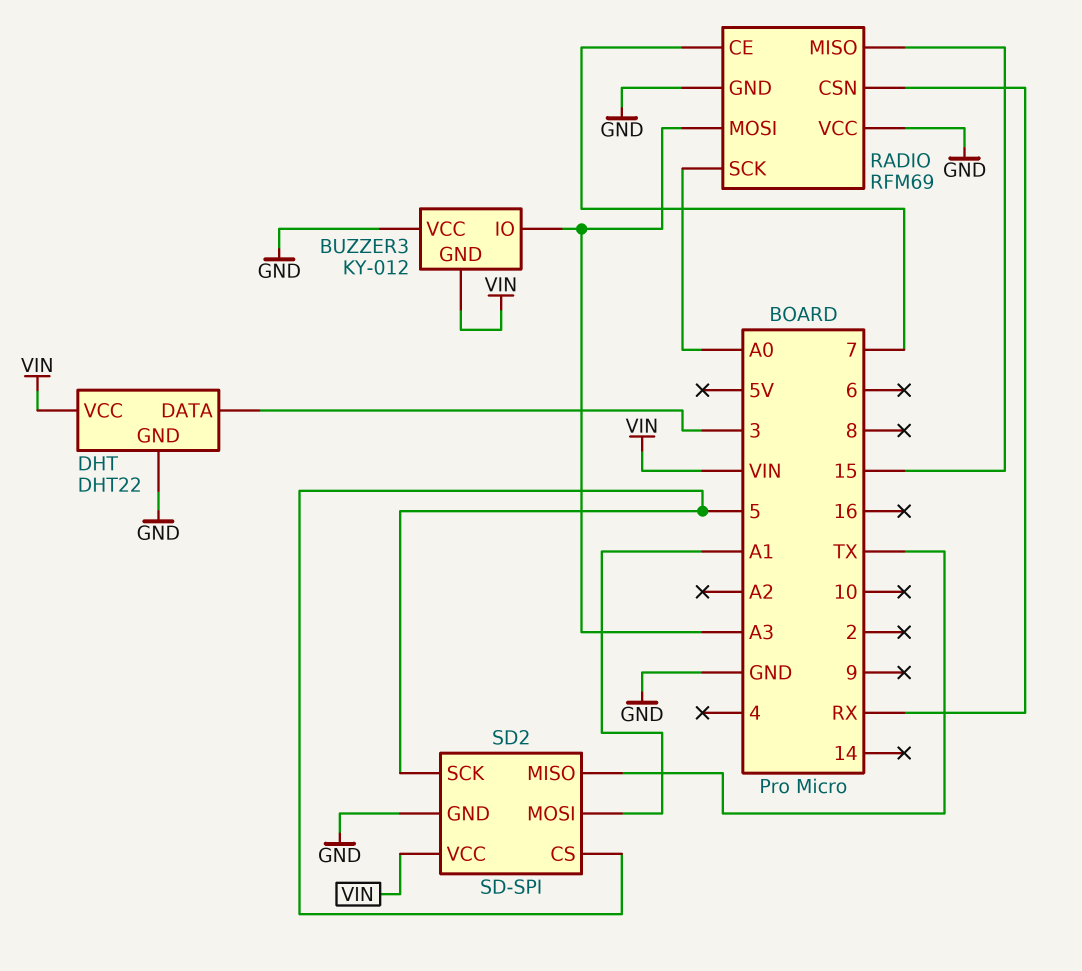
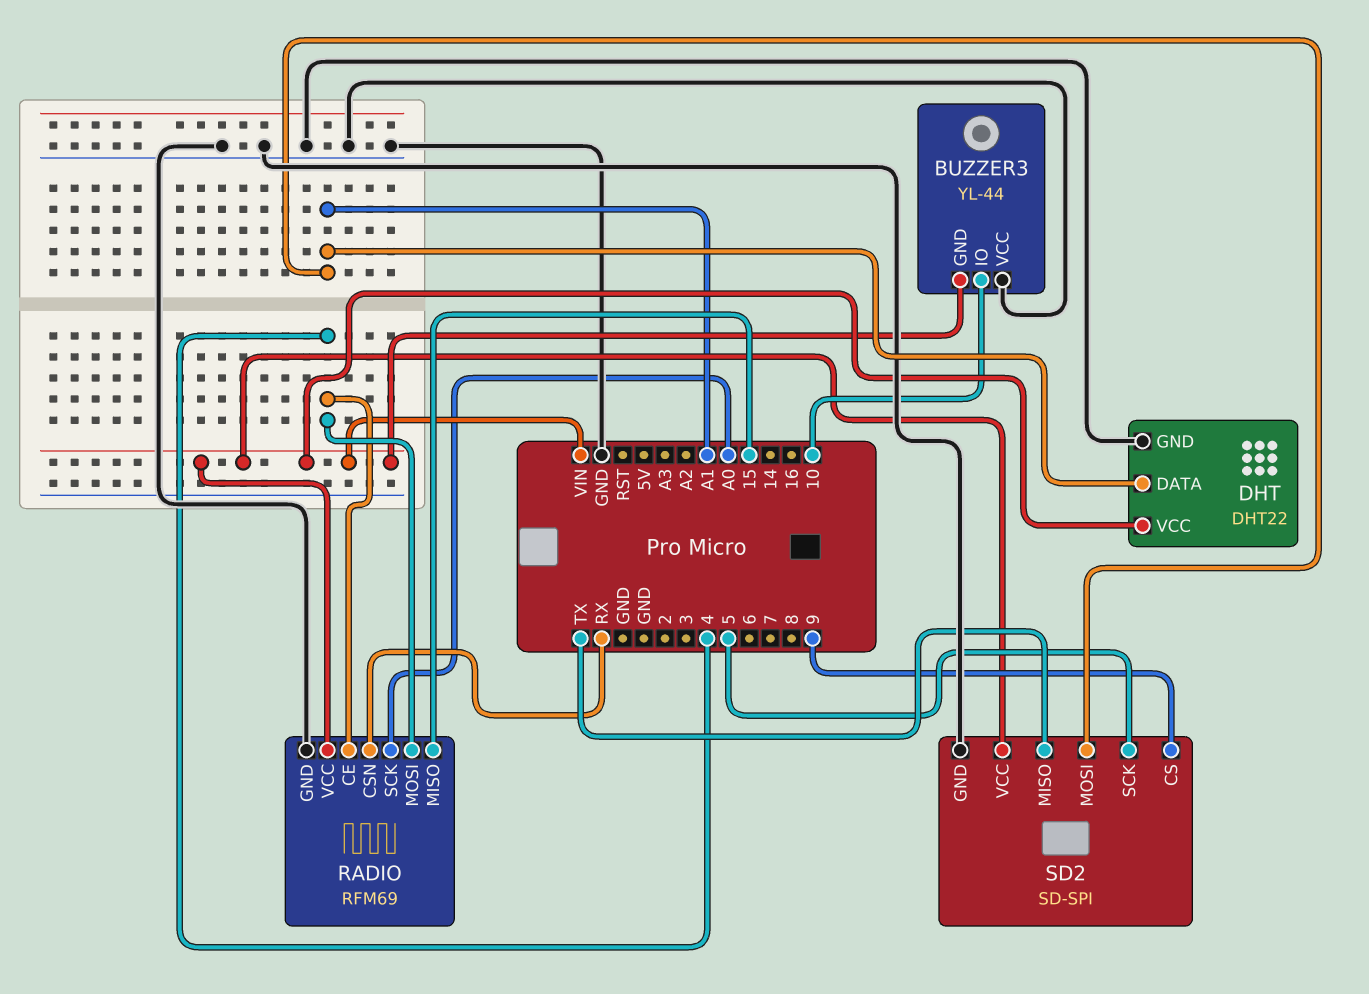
BUZZER3: KY-012 -> YL-44
BUZZER3 pin IO: A3 -> 10
DHT pin DATA: 3 -> A1
RADIO pin CE: 7 -> 4
RADIO pin MOSI: A3 -> 4
RADIO pin VCC: GND -> VIN
SD2 pin CS: 5 -> 9

